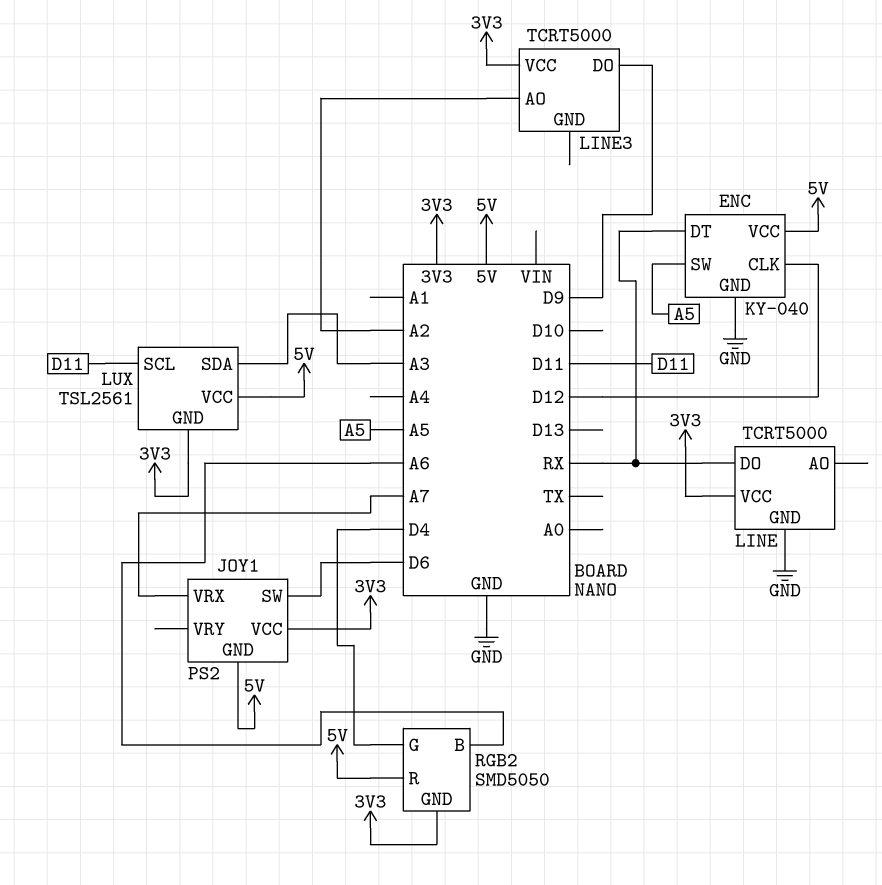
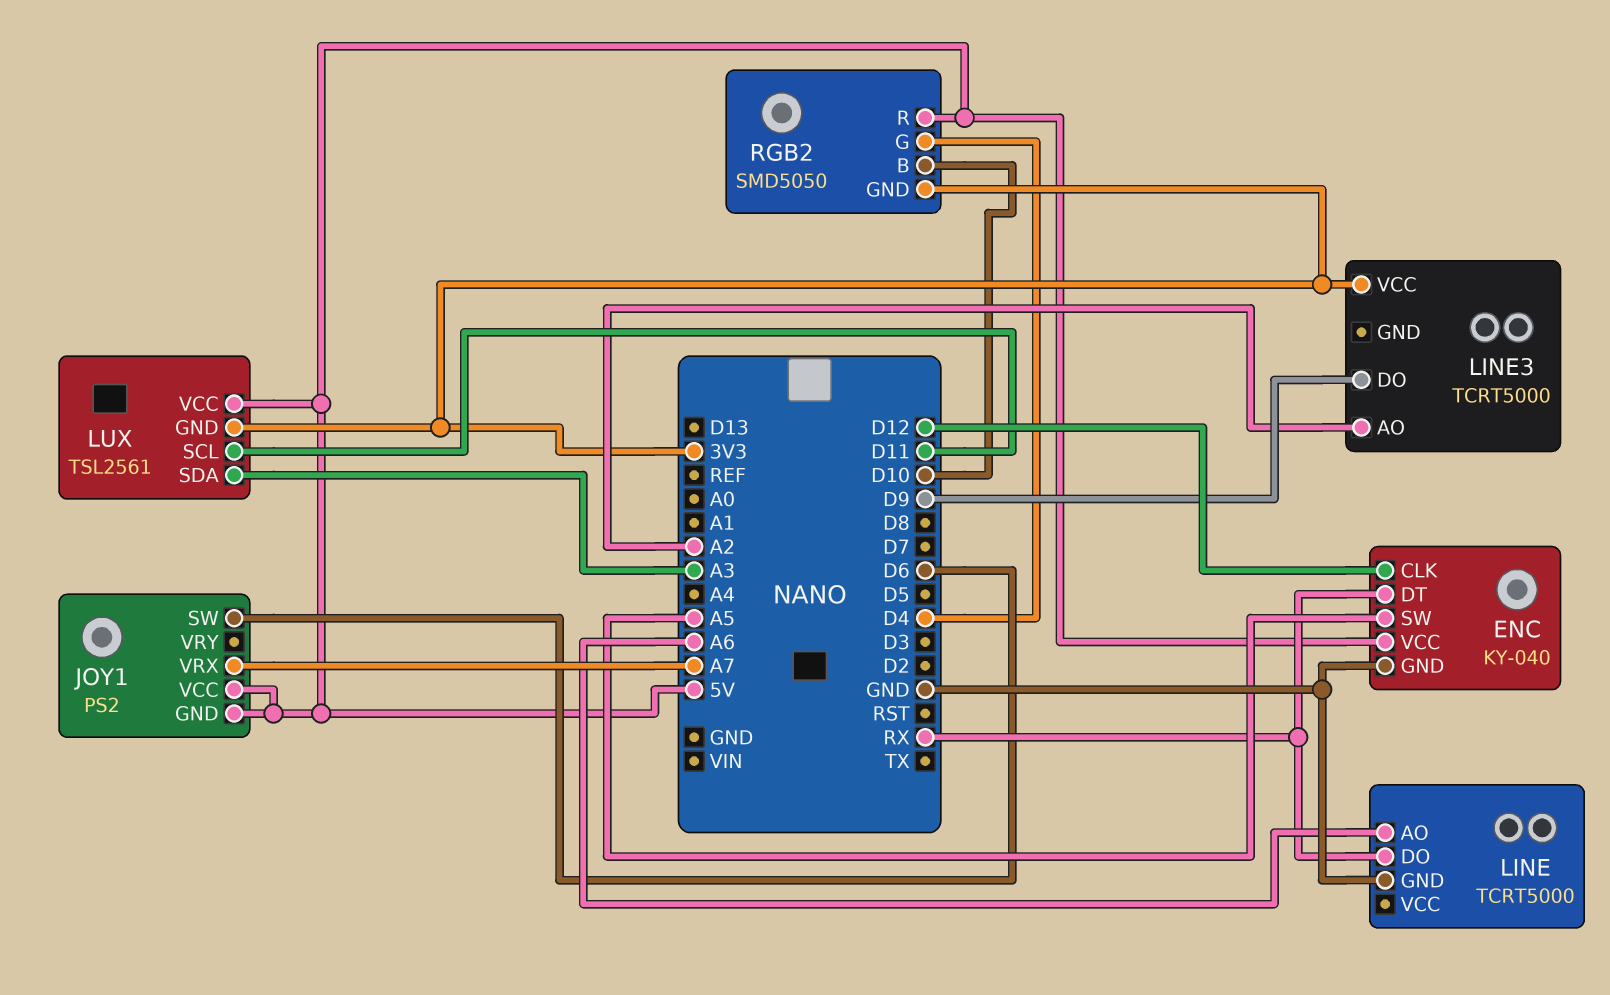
JOY1 pin VCC: 3V3 -> 5V
LINE pin AO: none -> A6
LINE pin VCC: 3V3 -> none
RGB2 pin B: A6 -> D10

